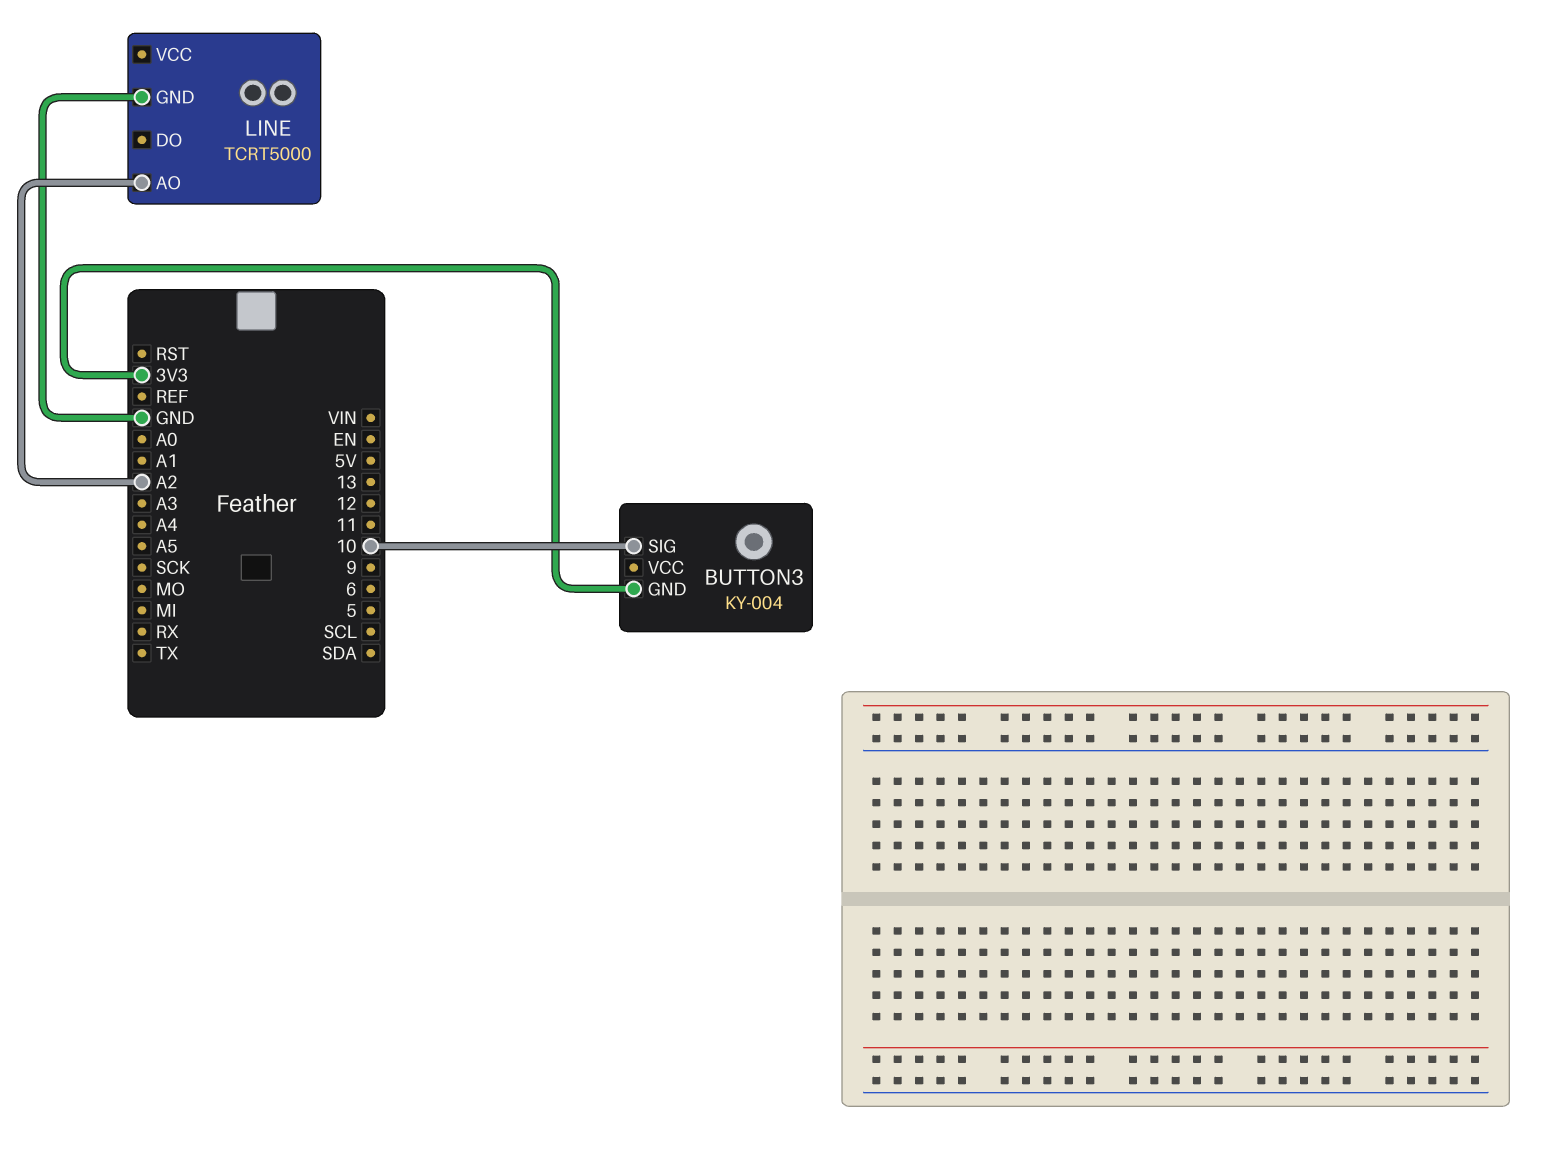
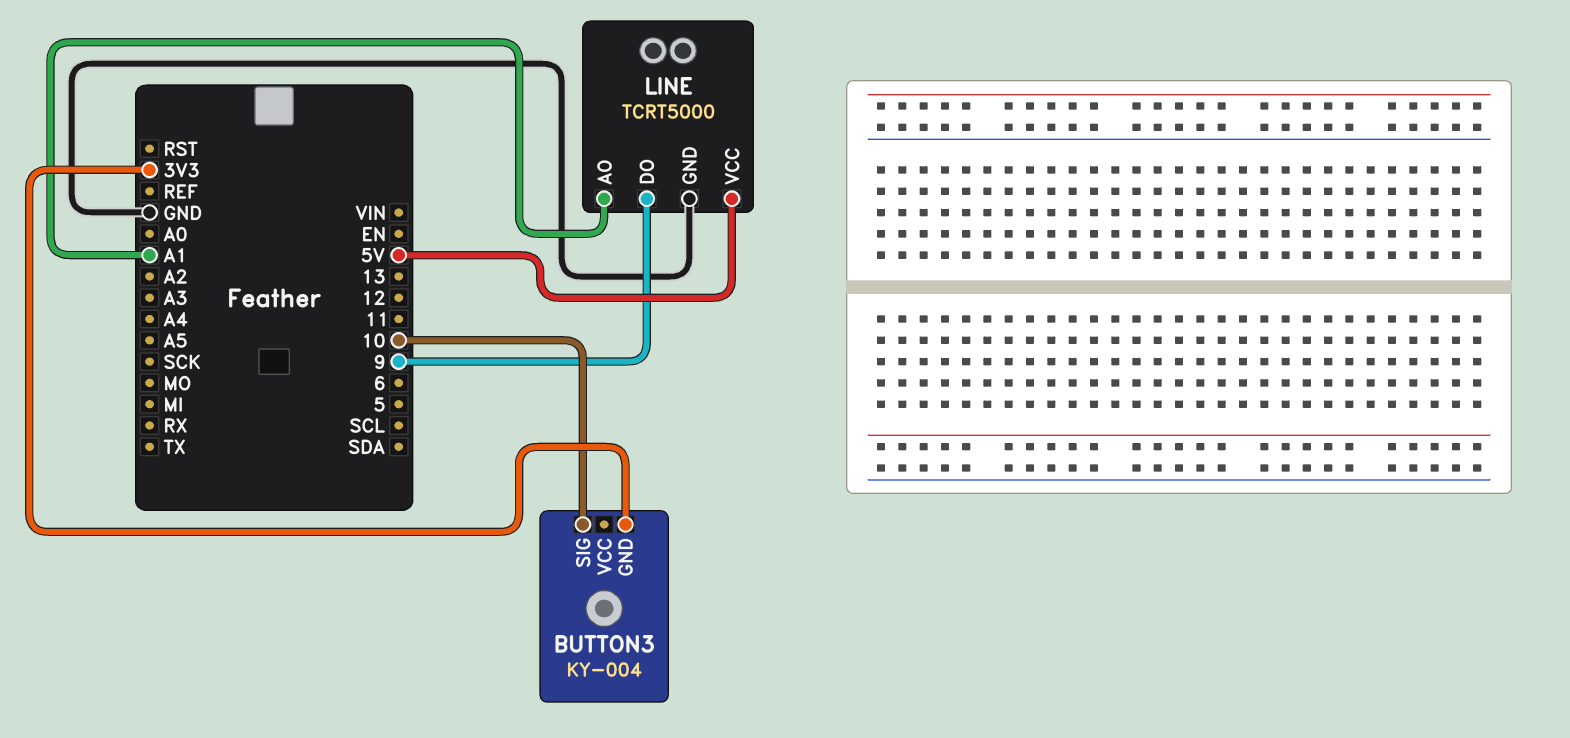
LINE pin AO: A2 -> A1
LINE pin DO: none -> 9
LINE pin VCC: none -> 5V

